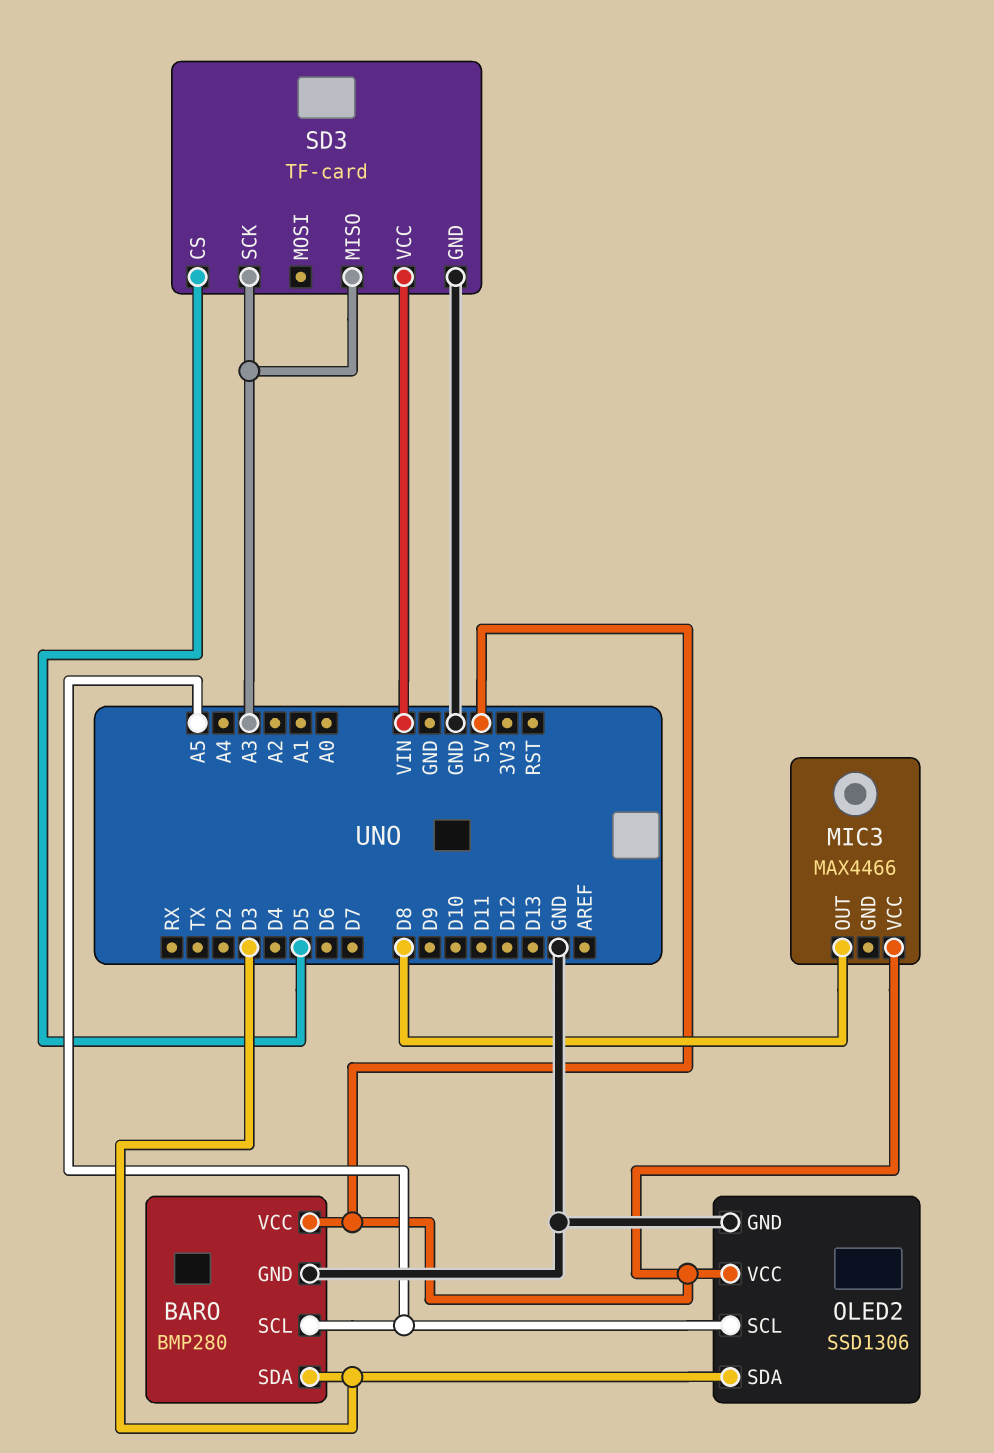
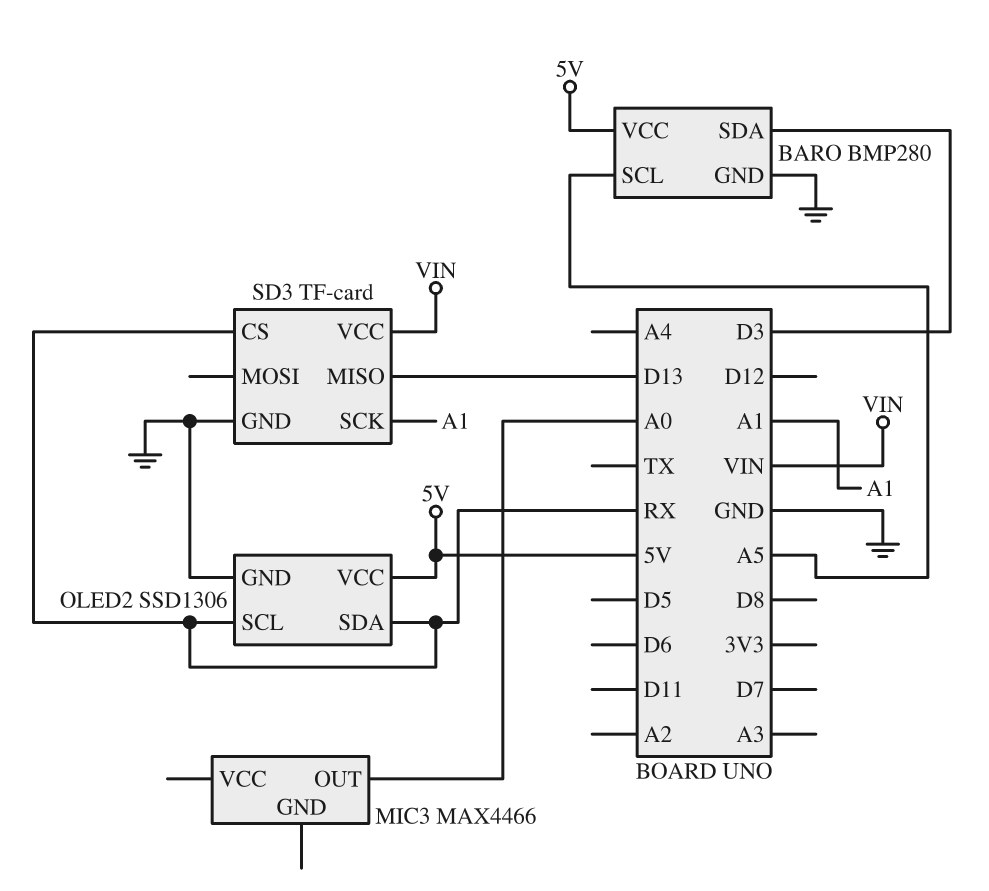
MIC3 pin OUT: D8 -> A0
MIC3 pin VCC: 5V -> none
OLED2 pin SCL: A5 -> RX
OLED2 pin SDA: D3 -> RX
SD3 pin CS: D5 -> RX
SD3 pin MISO: A3 -> D13
SD3 pin SCK: A3 -> A1

